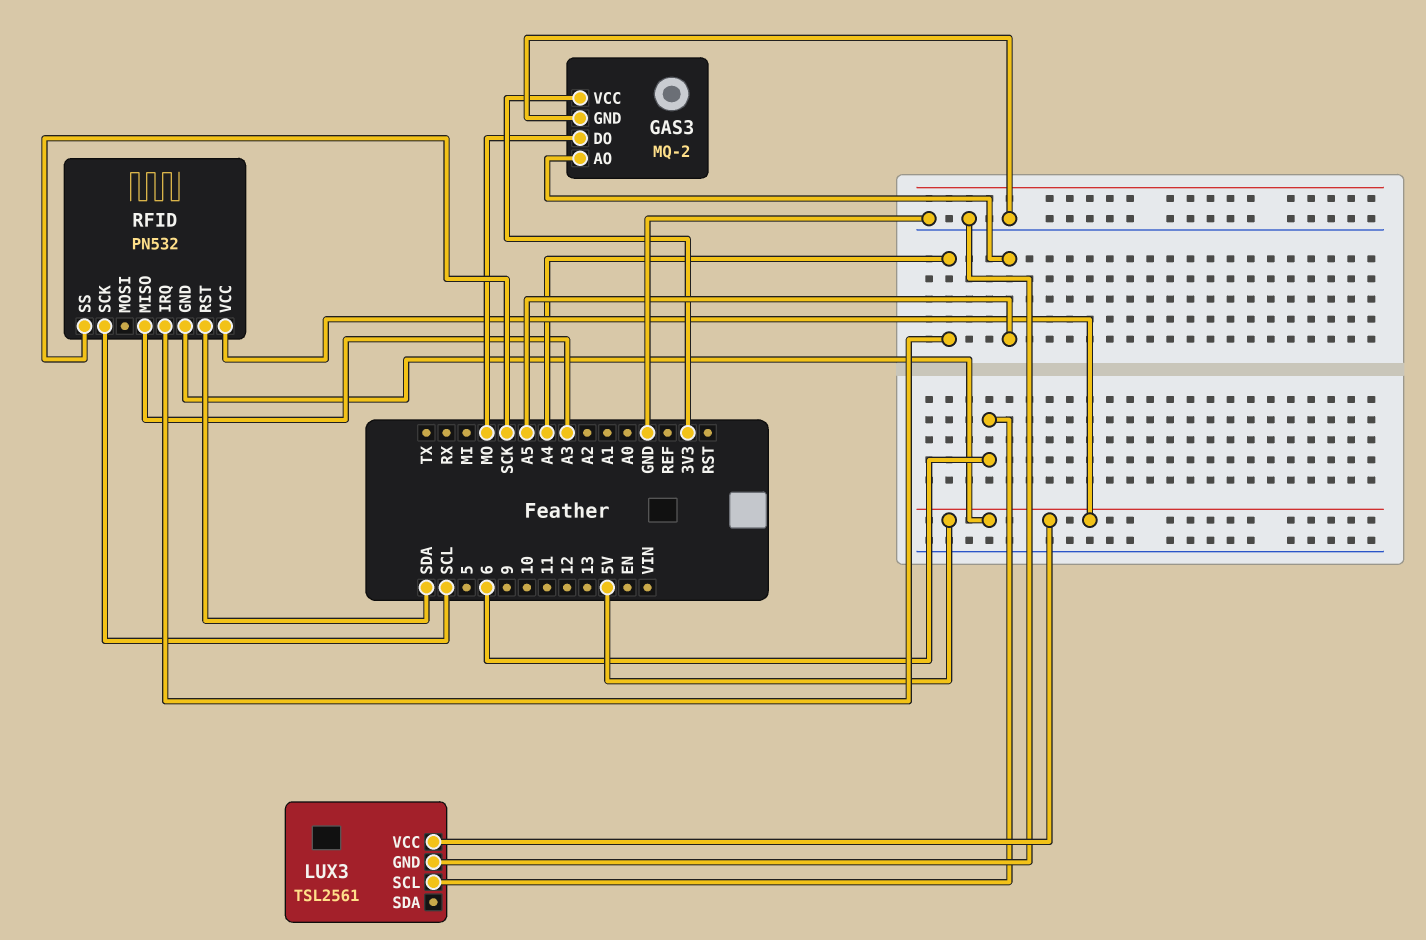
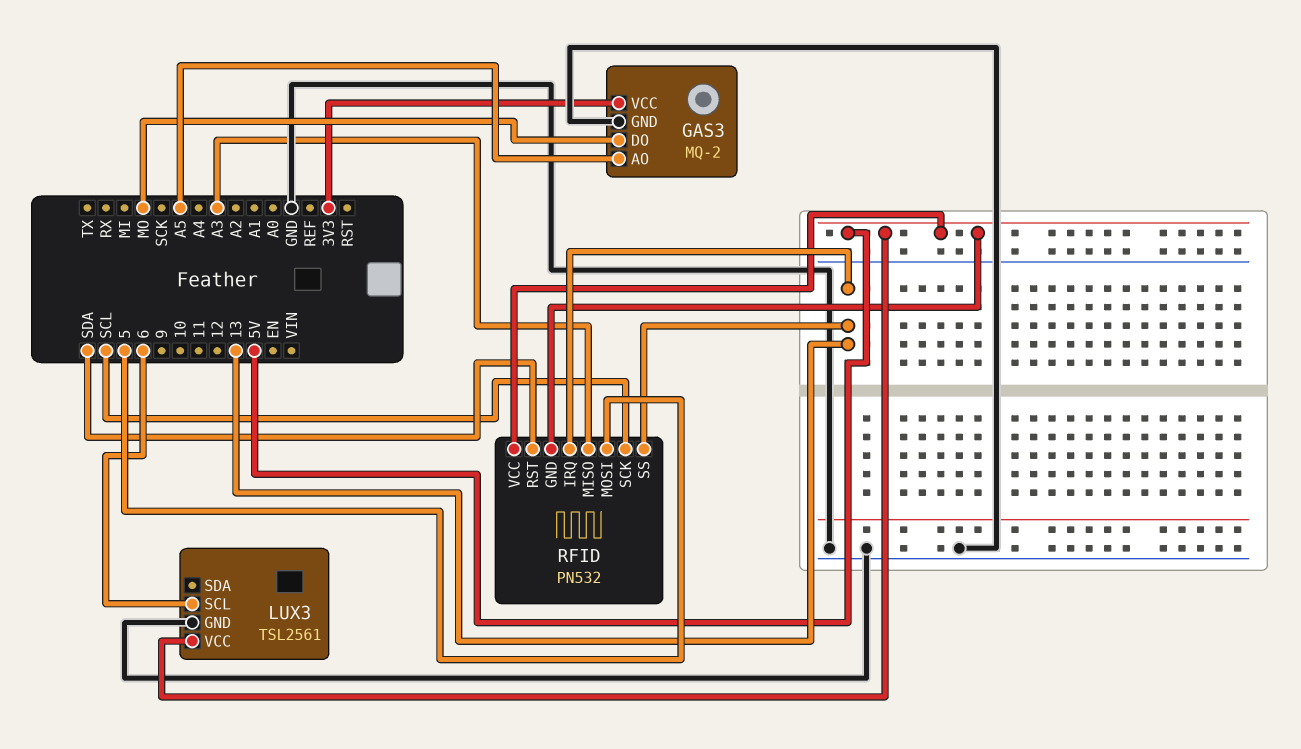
RFID pin IRQ: A4 -> 13
RFID pin MOSI: none -> 5
RFID pin SS: SCK -> 13

